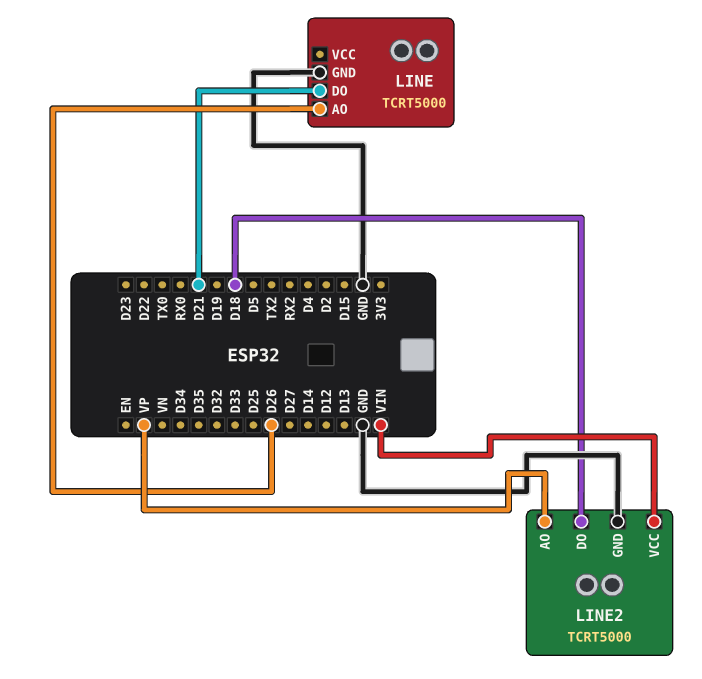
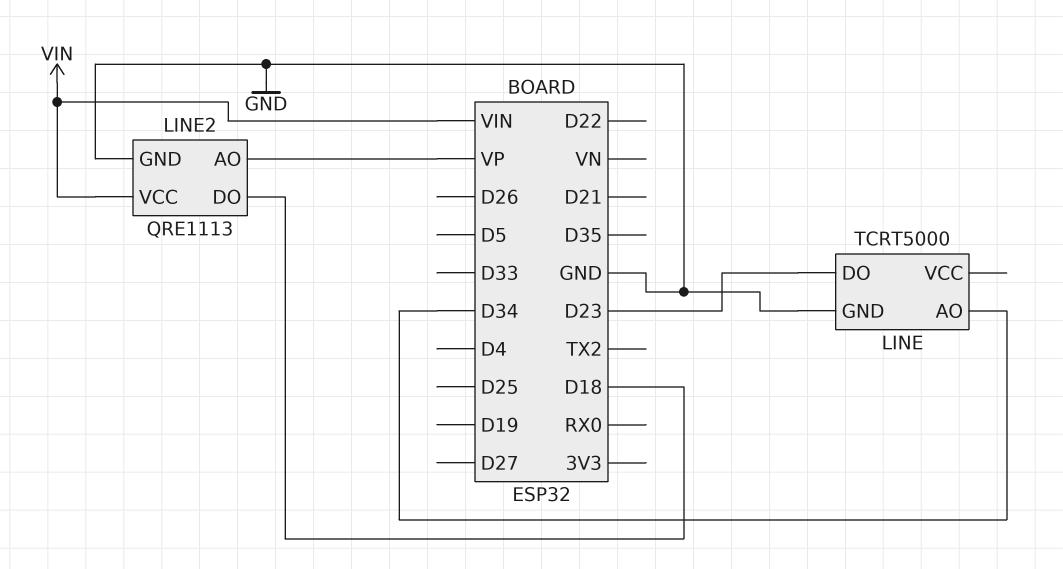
LINE pin AO: D26 -> D34
LINE pin DO: D21 -> D23
LINE2: TCRT5000 -> QRE1113

